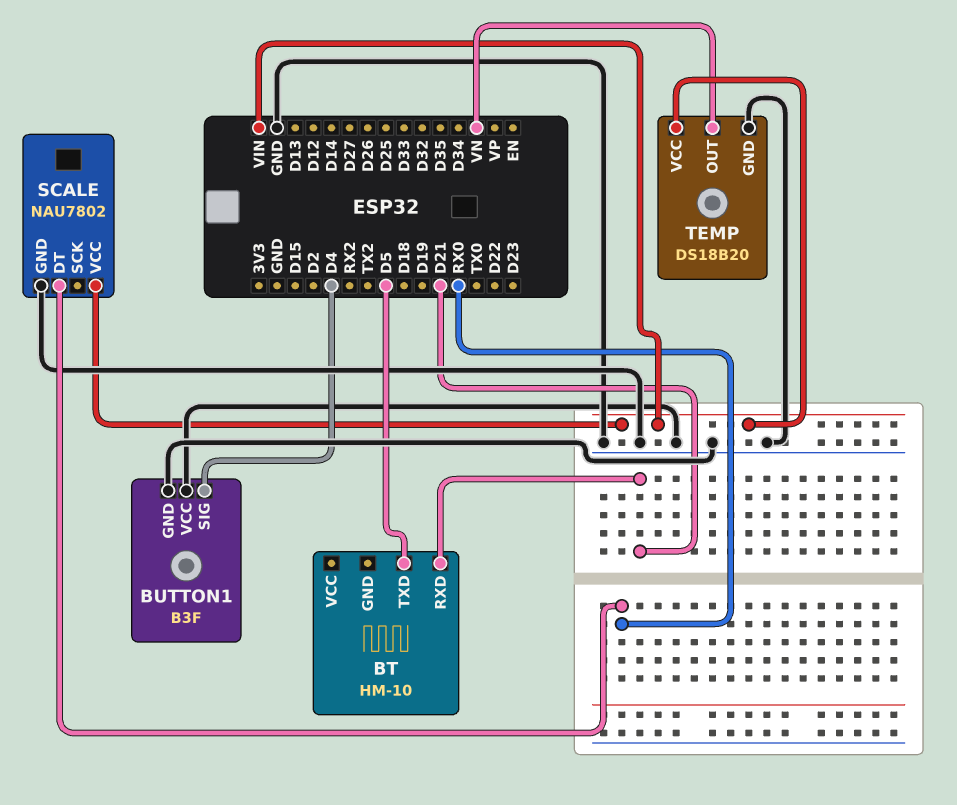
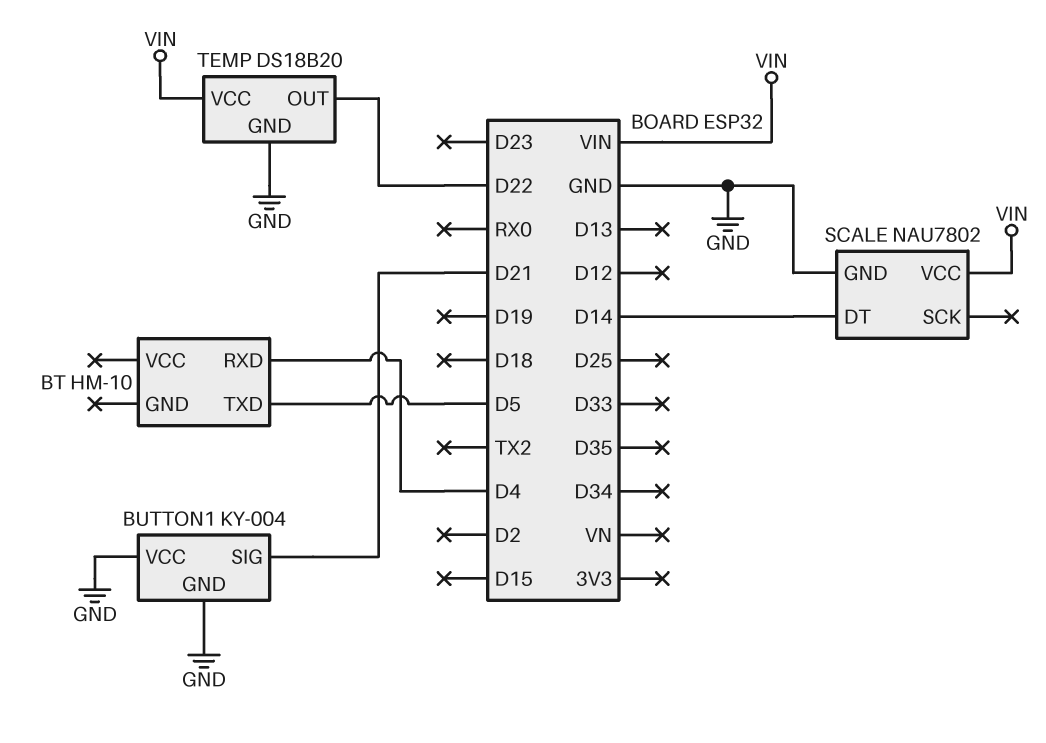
BT pin RXD: D21 -> D4
BUTTON1: B3F -> KY-004
BUTTON1 pin SIG: D4 -> D21
SCALE pin DT: RX0 -> D14
TEMP pin OUT: VN -> D22

